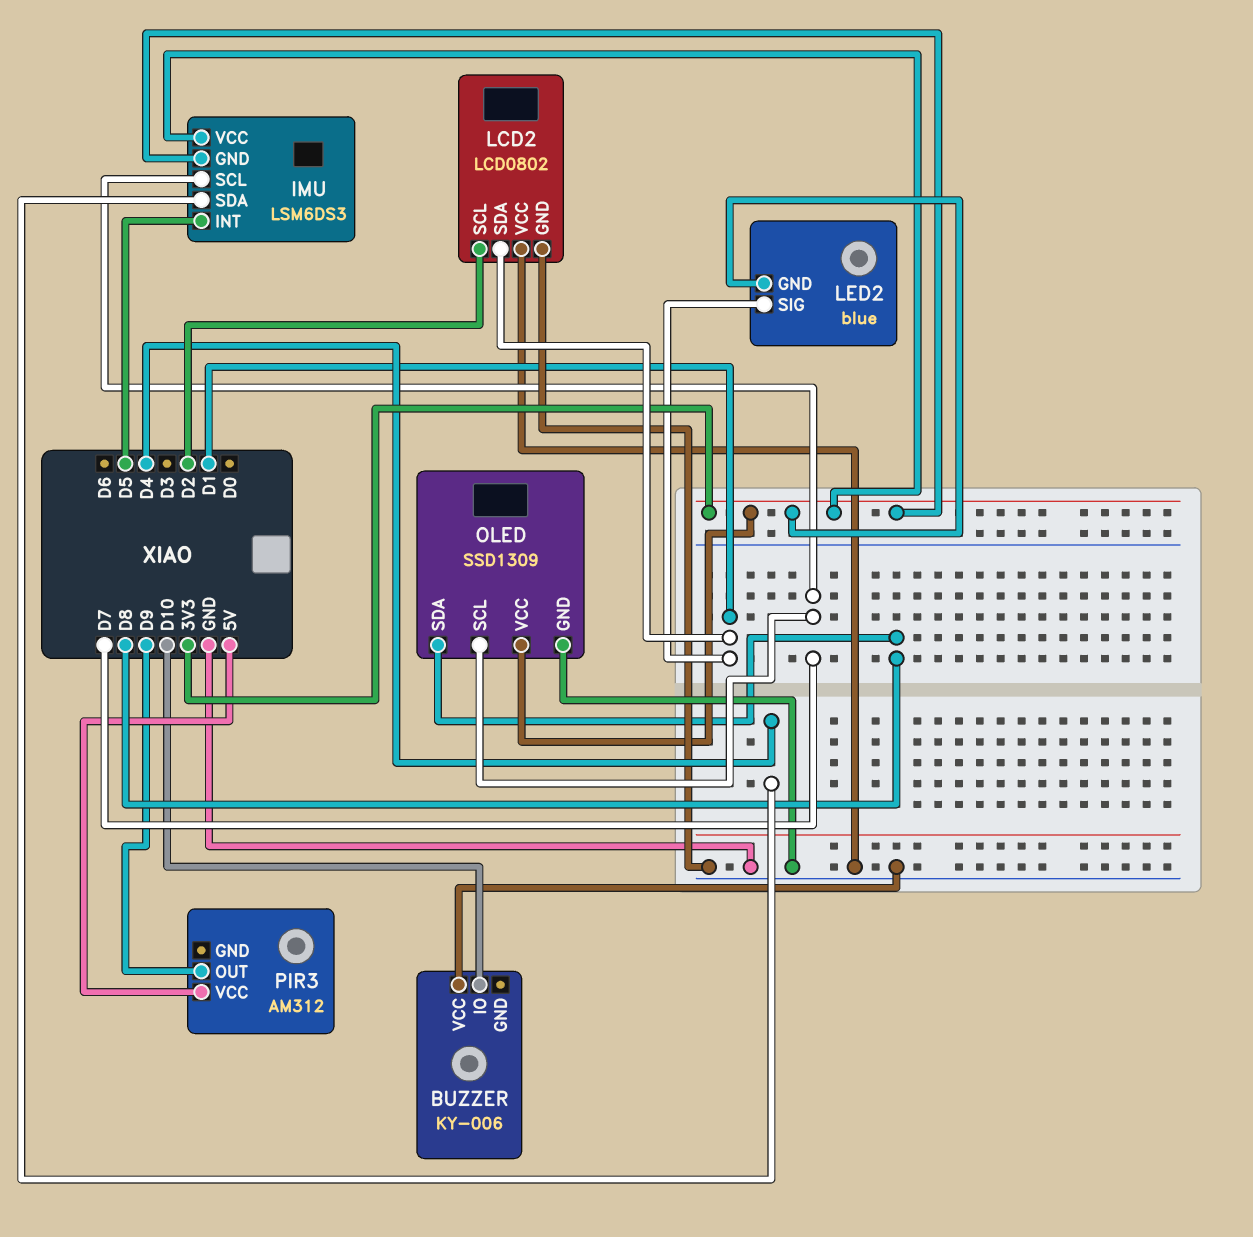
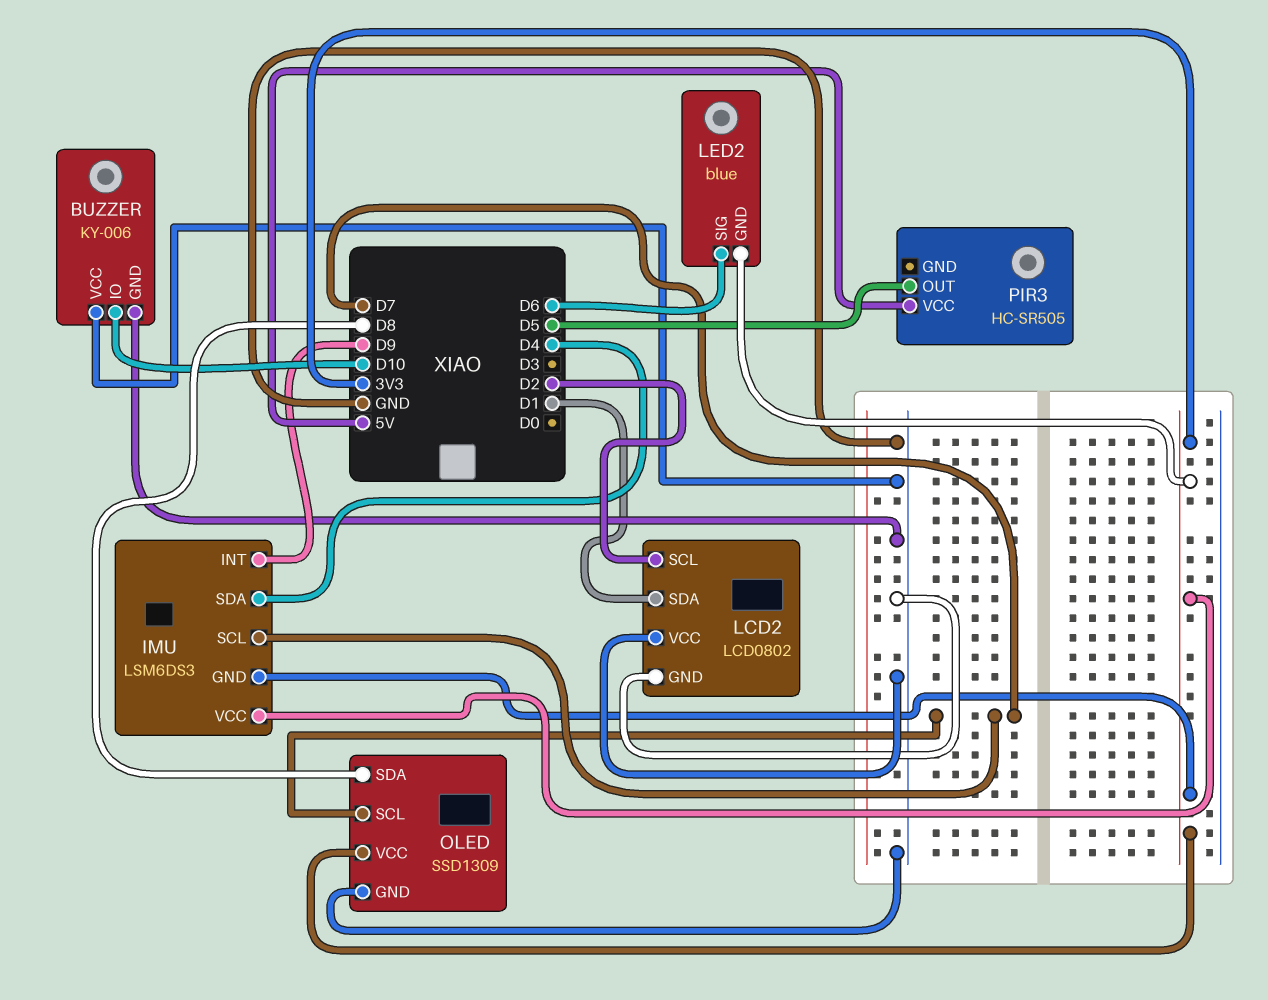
BUZZER pin GND: none -> GND
IMU pin INT: D5 -> D9
LED2 pin SIG: D1 -> D6
PIR3: AM312 -> HC-SR505
PIR3 pin OUT: D9 -> D5

